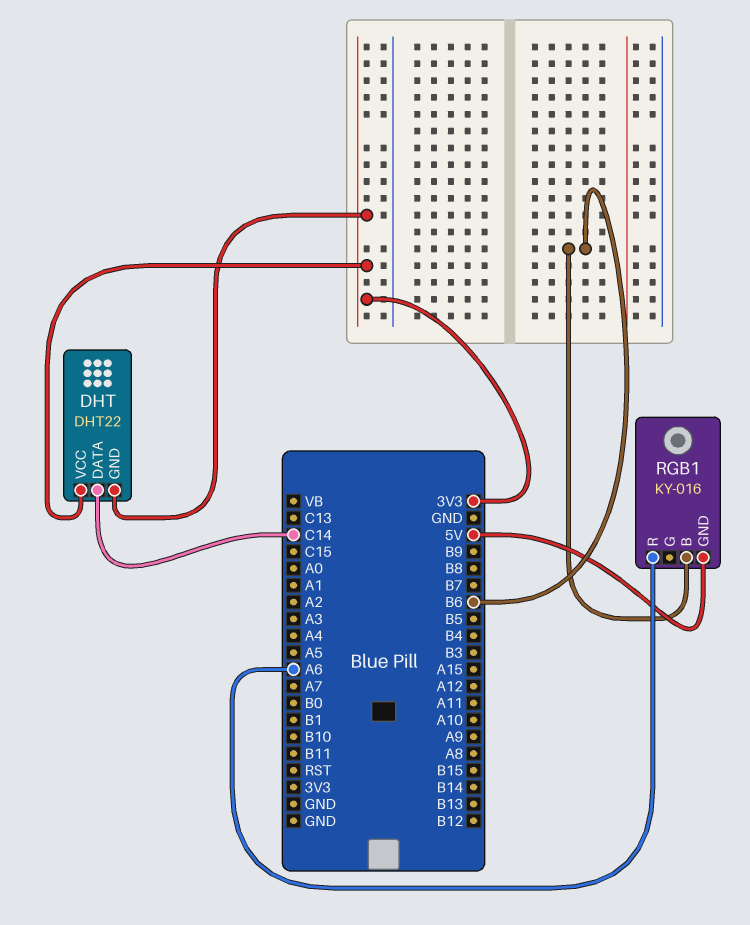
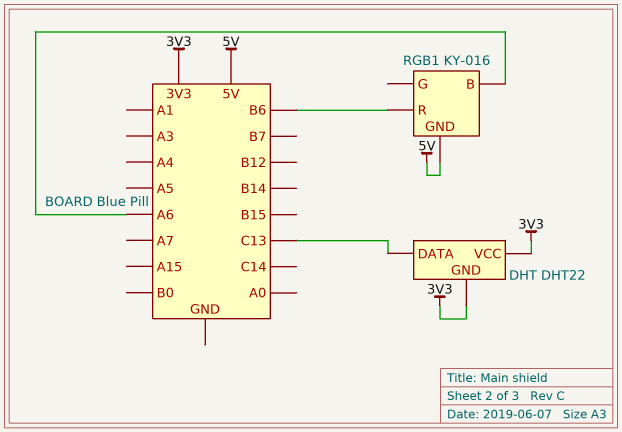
DHT pin DATA: C14 -> C13
RGB1 pin B: B6 -> A6
RGB1 pin R: A6 -> B6

